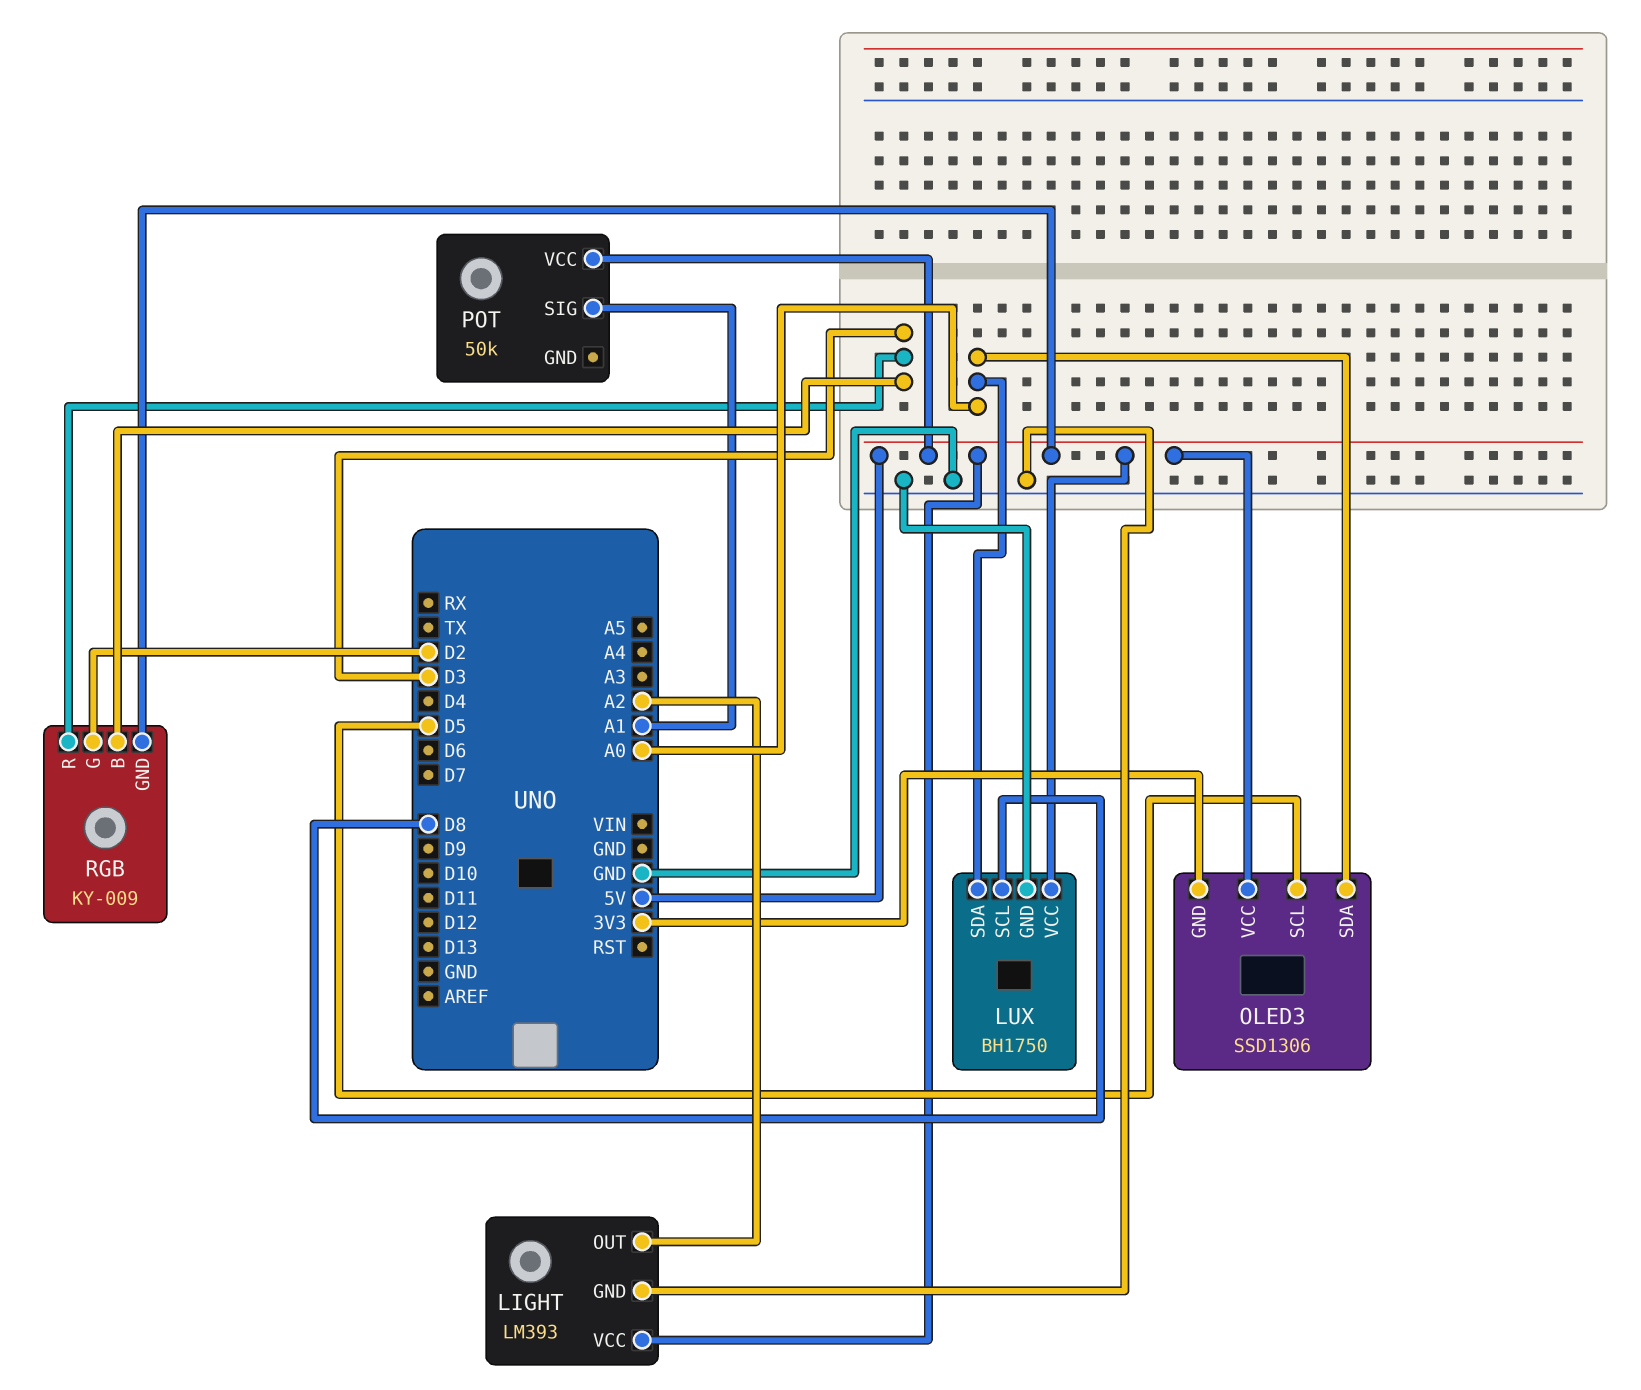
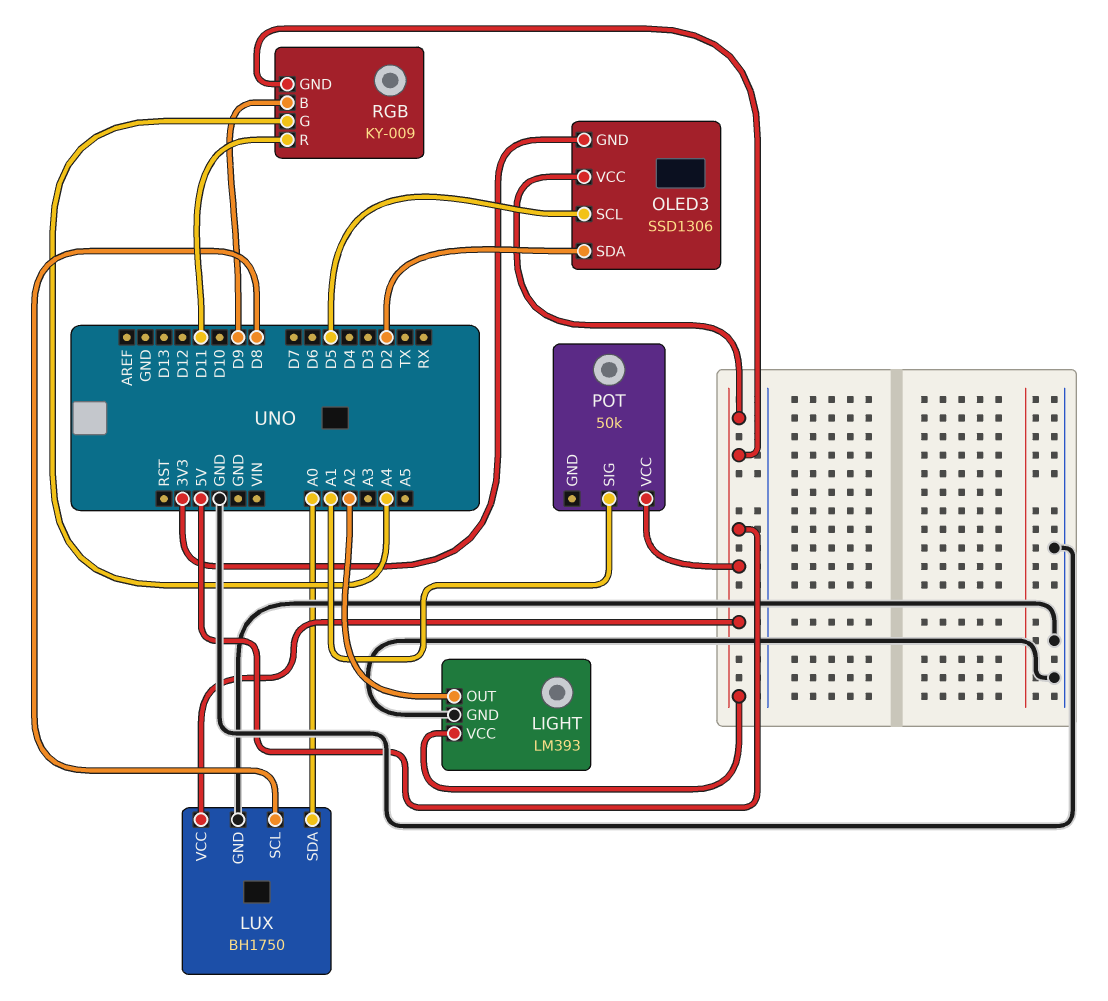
OLED3 pin SDA: A0 -> D2
RGB pin B: D3 -> D9
RGB pin G: D2 -> A4
RGB pin R: D3 -> D11

